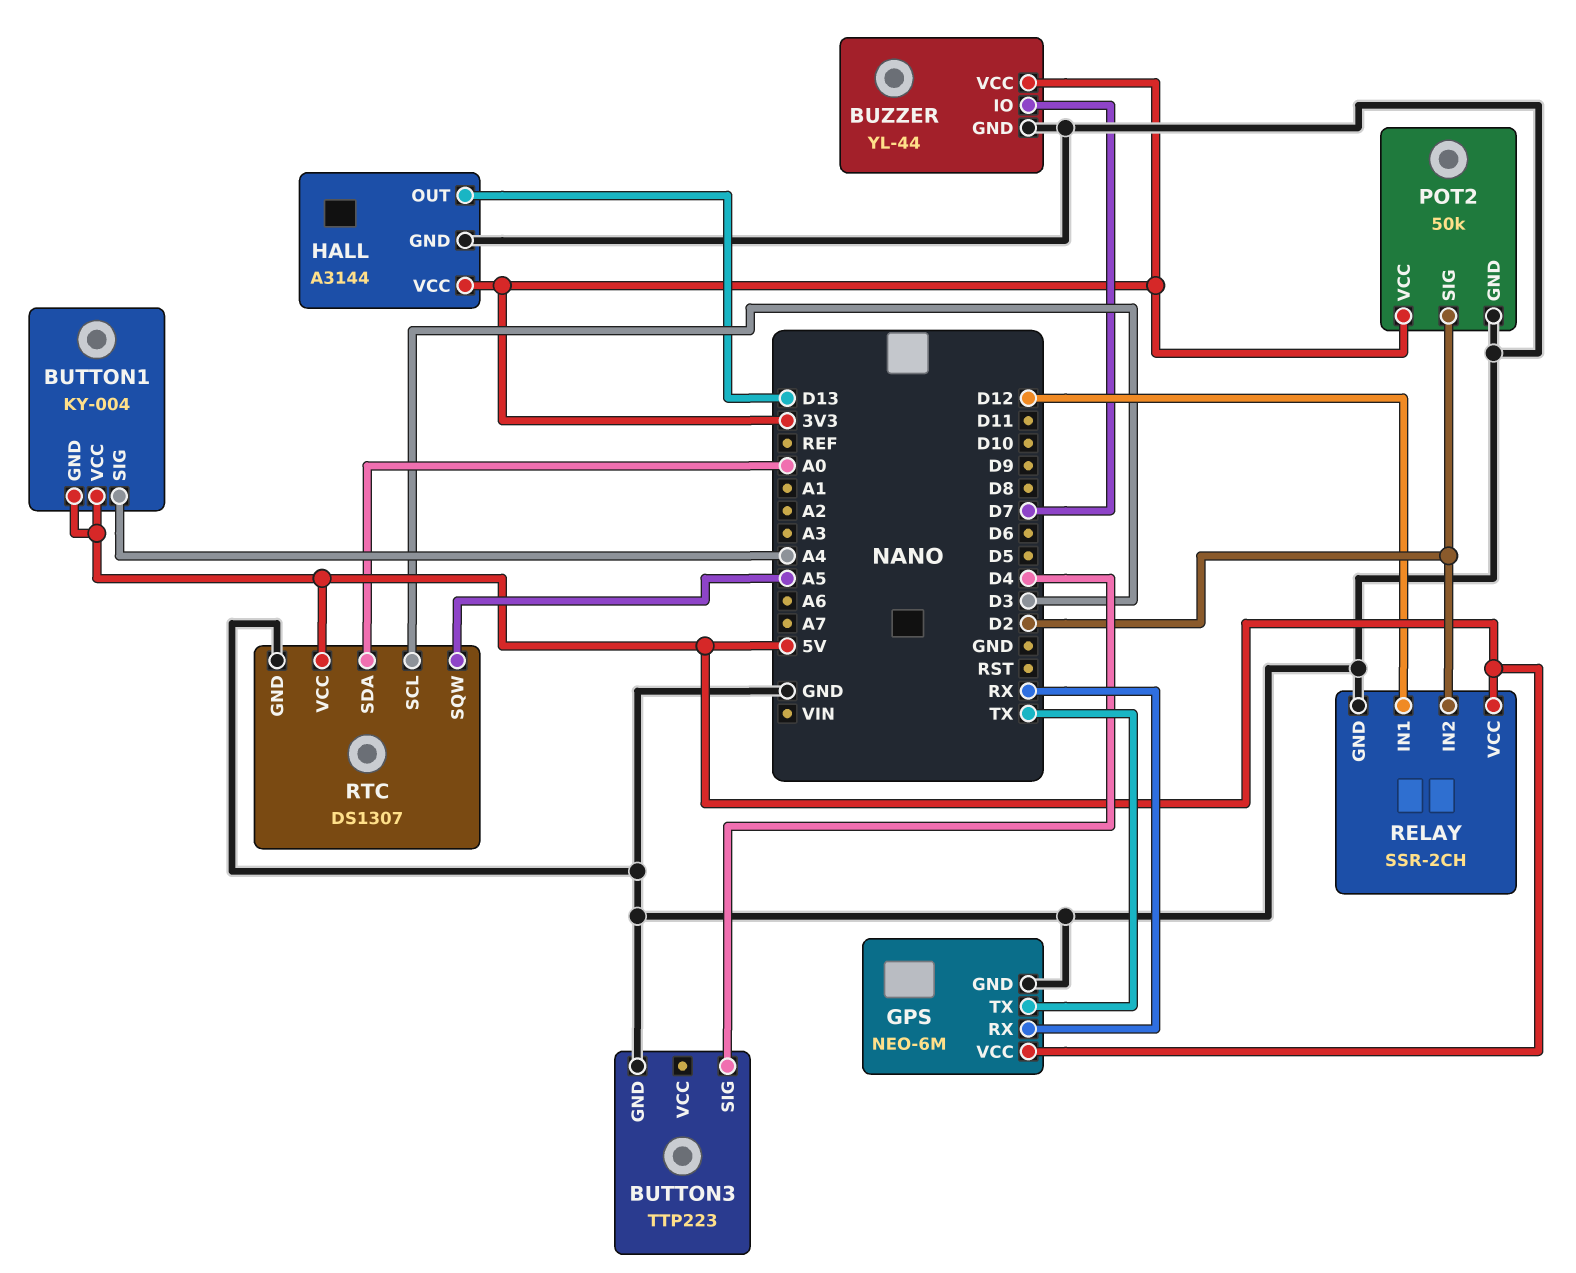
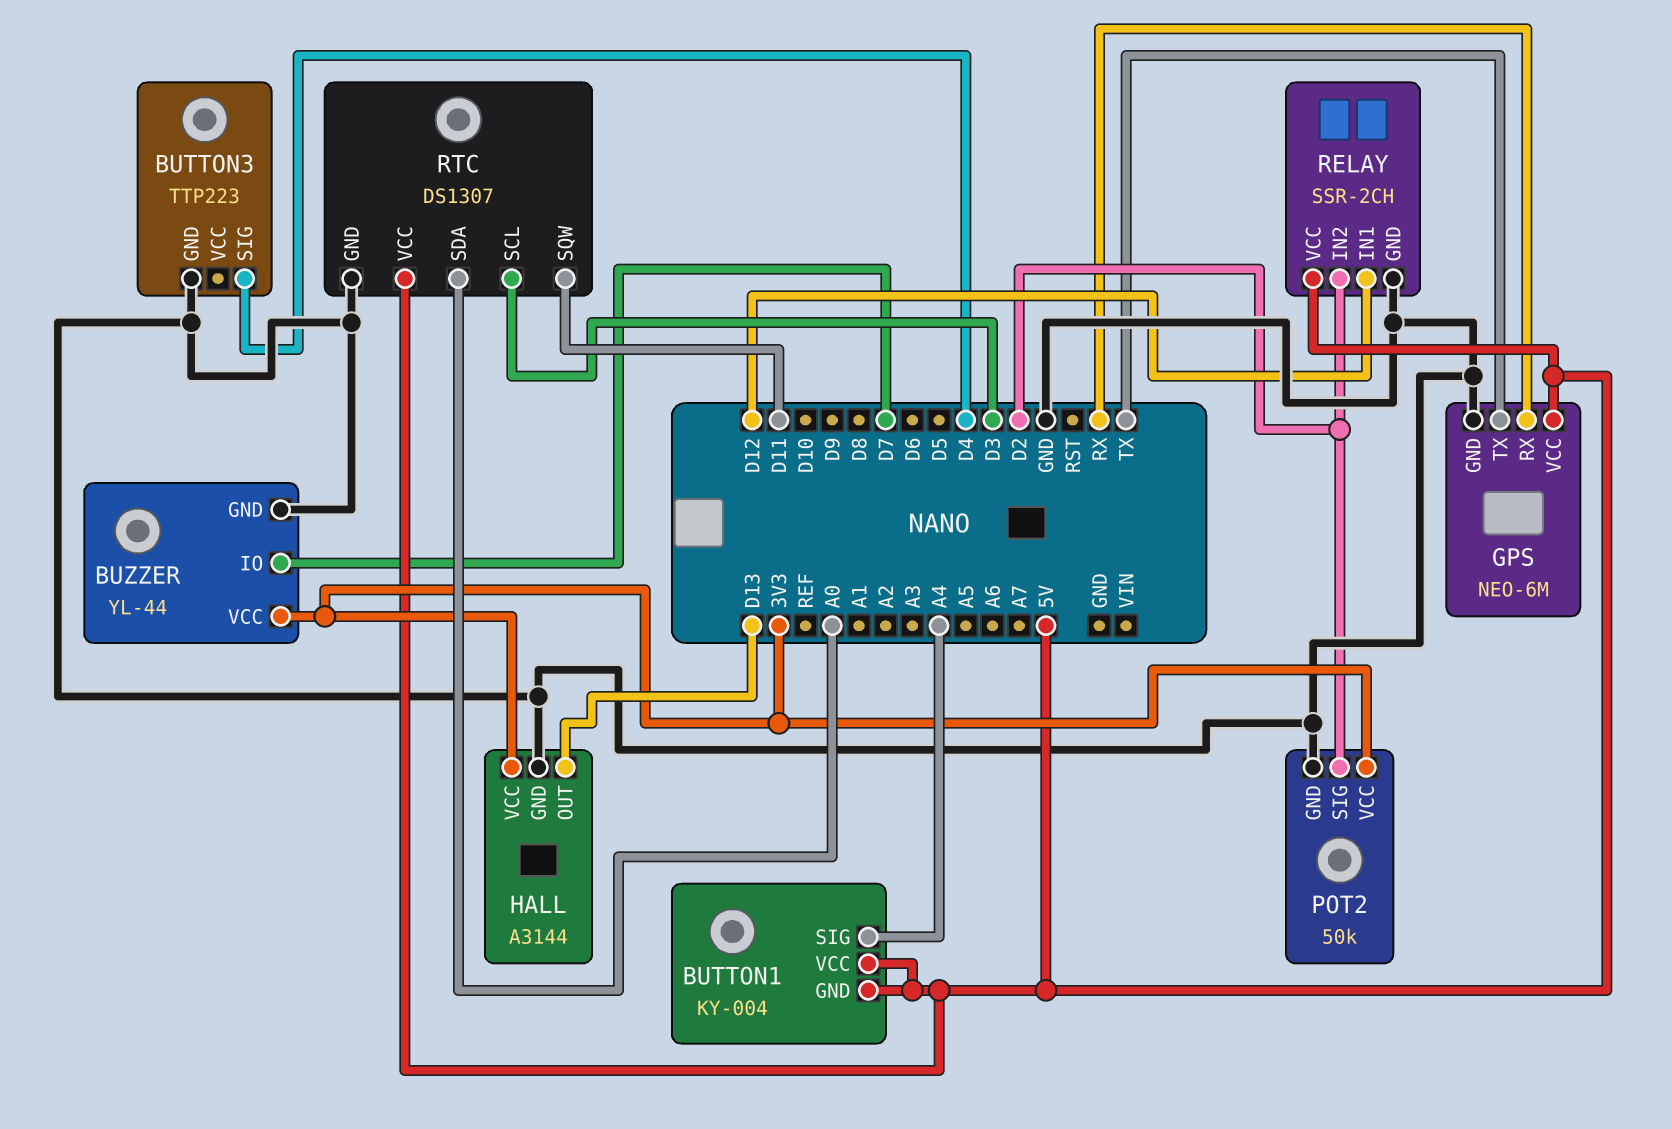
RTC pin SQW: A5 -> D11

